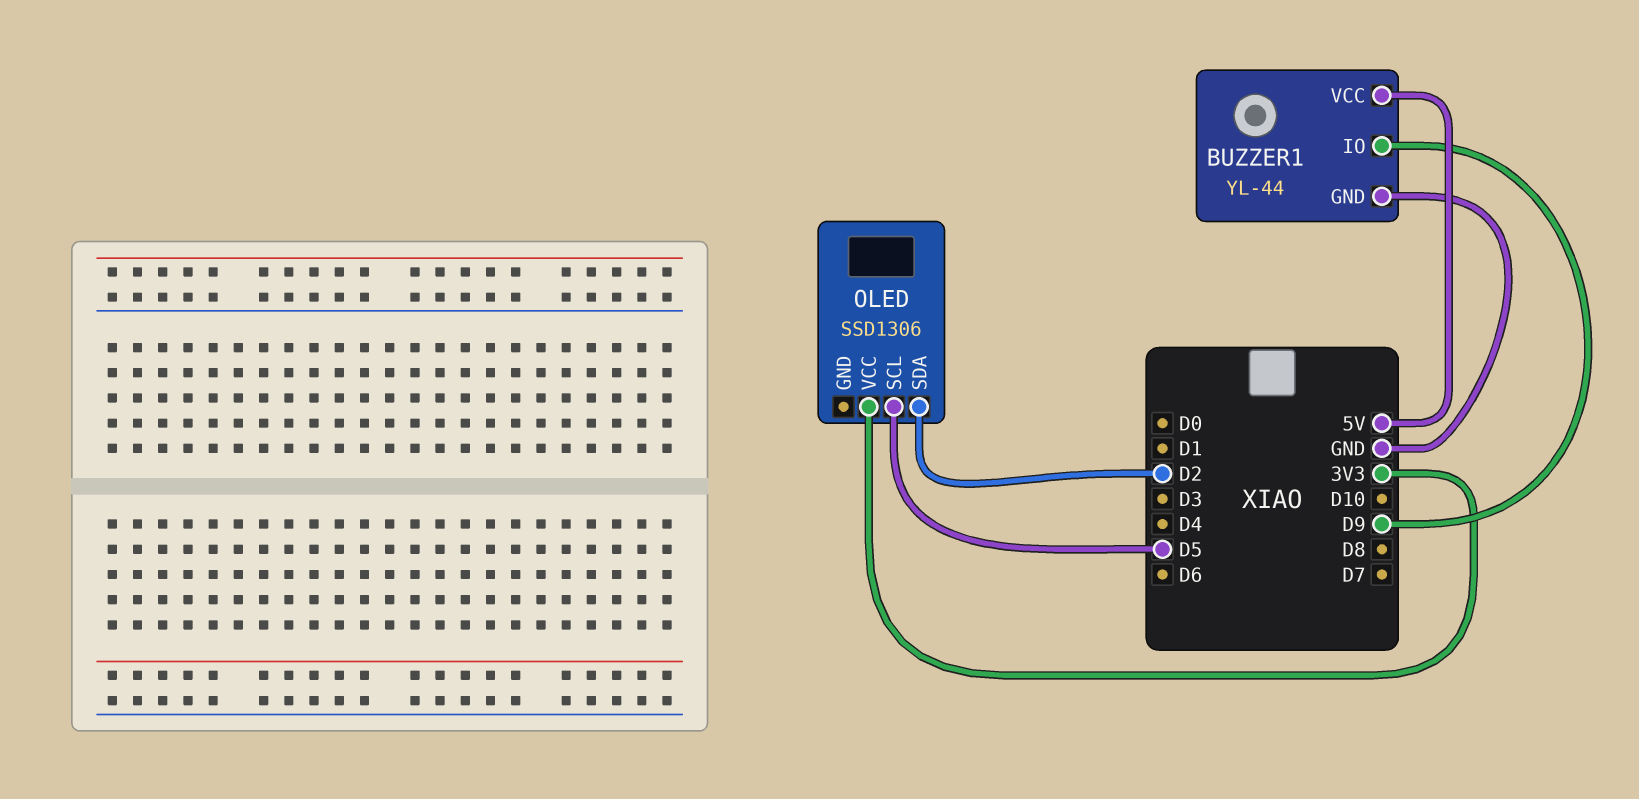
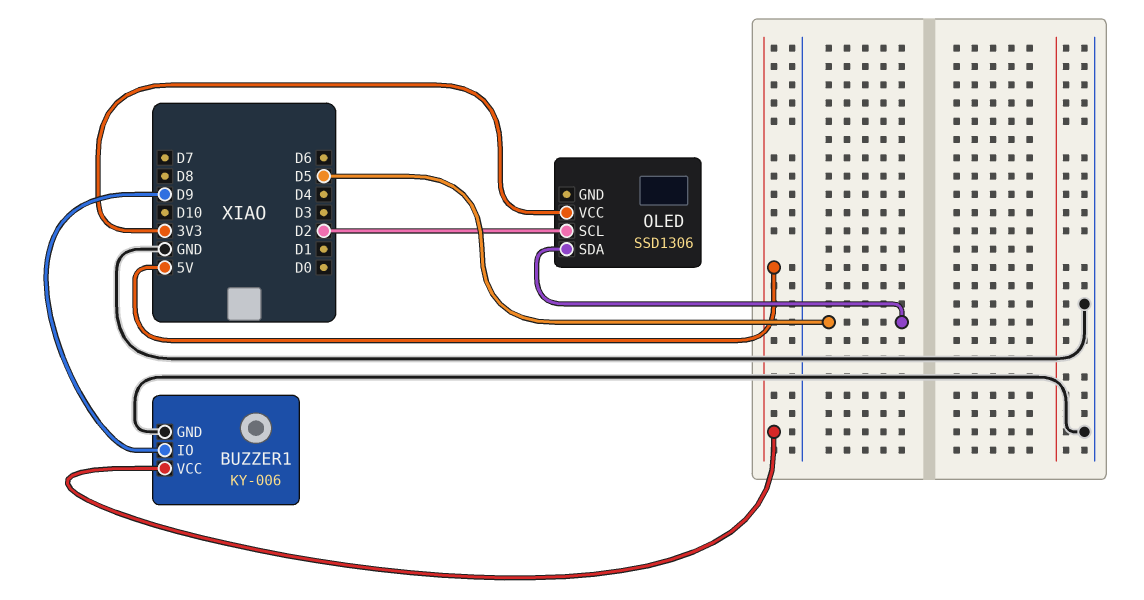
BUZZER1: YL-44 -> KY-006
OLED pin SCL: D5 -> D2
OLED pin SDA: D2 -> D5

